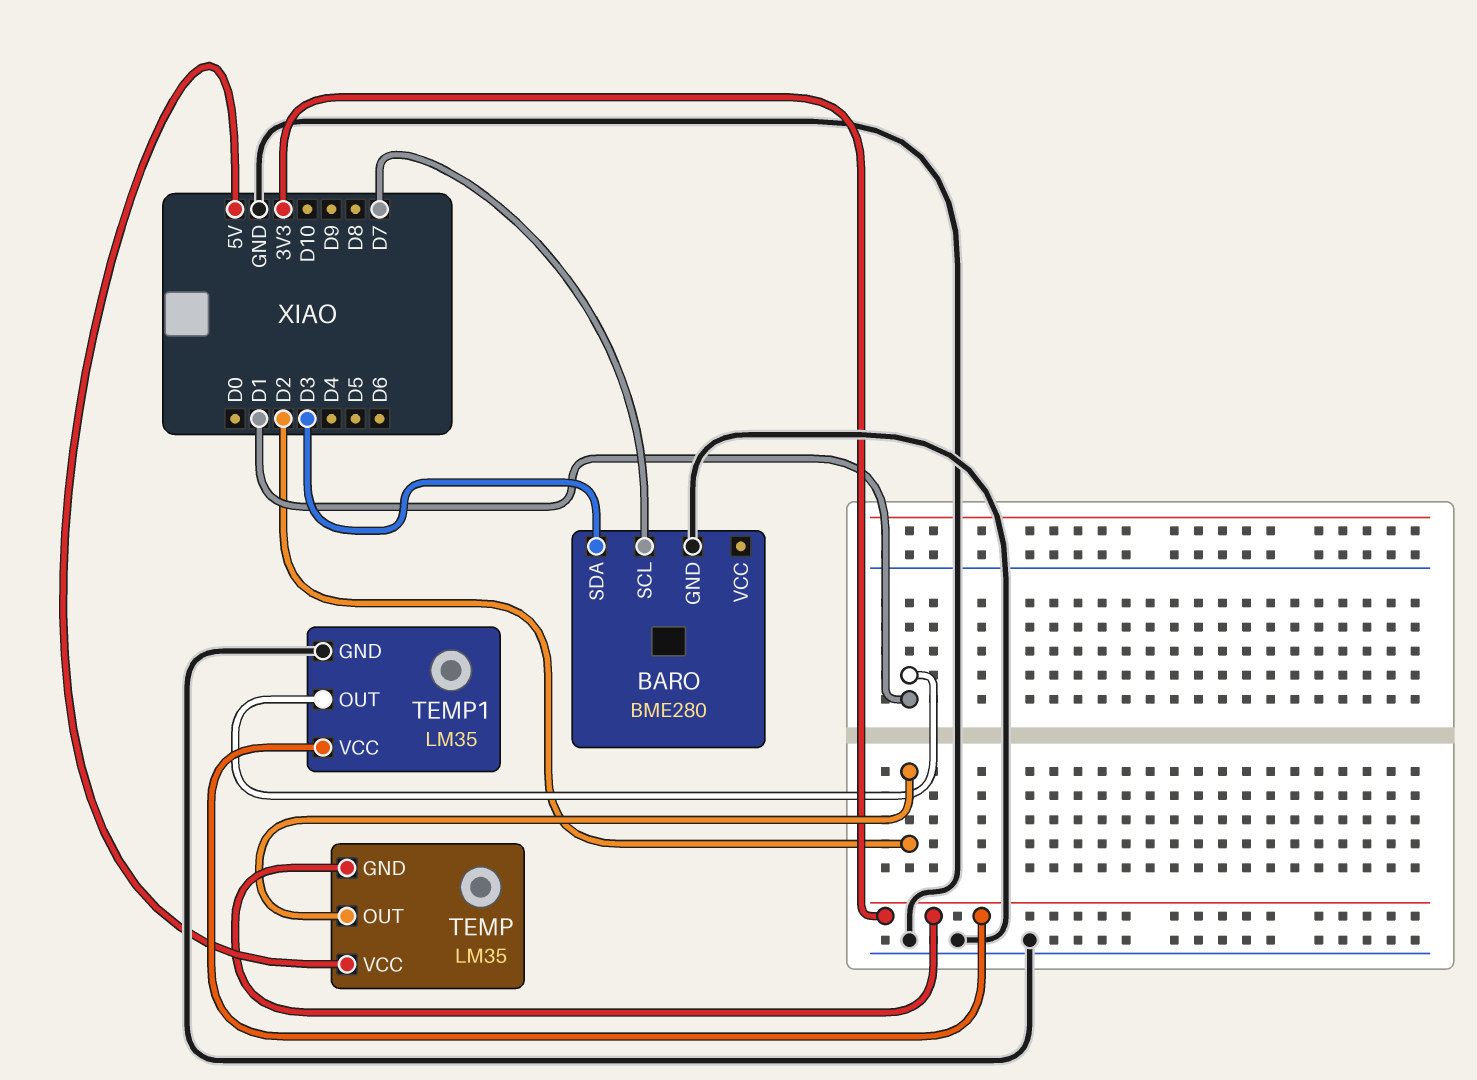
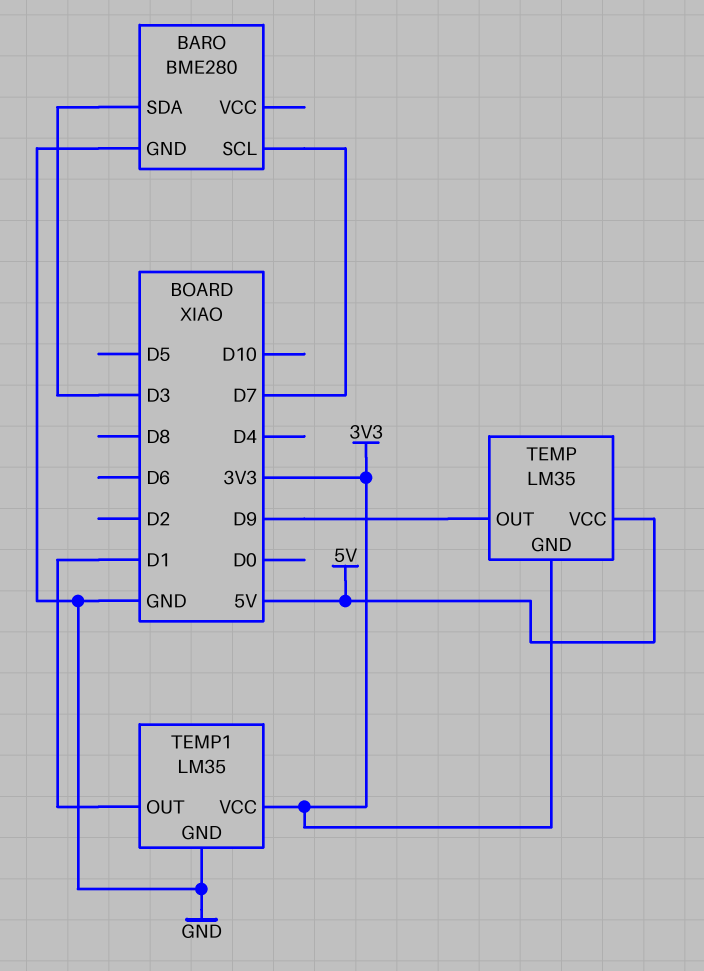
TEMP pin OUT: D2 -> D9

